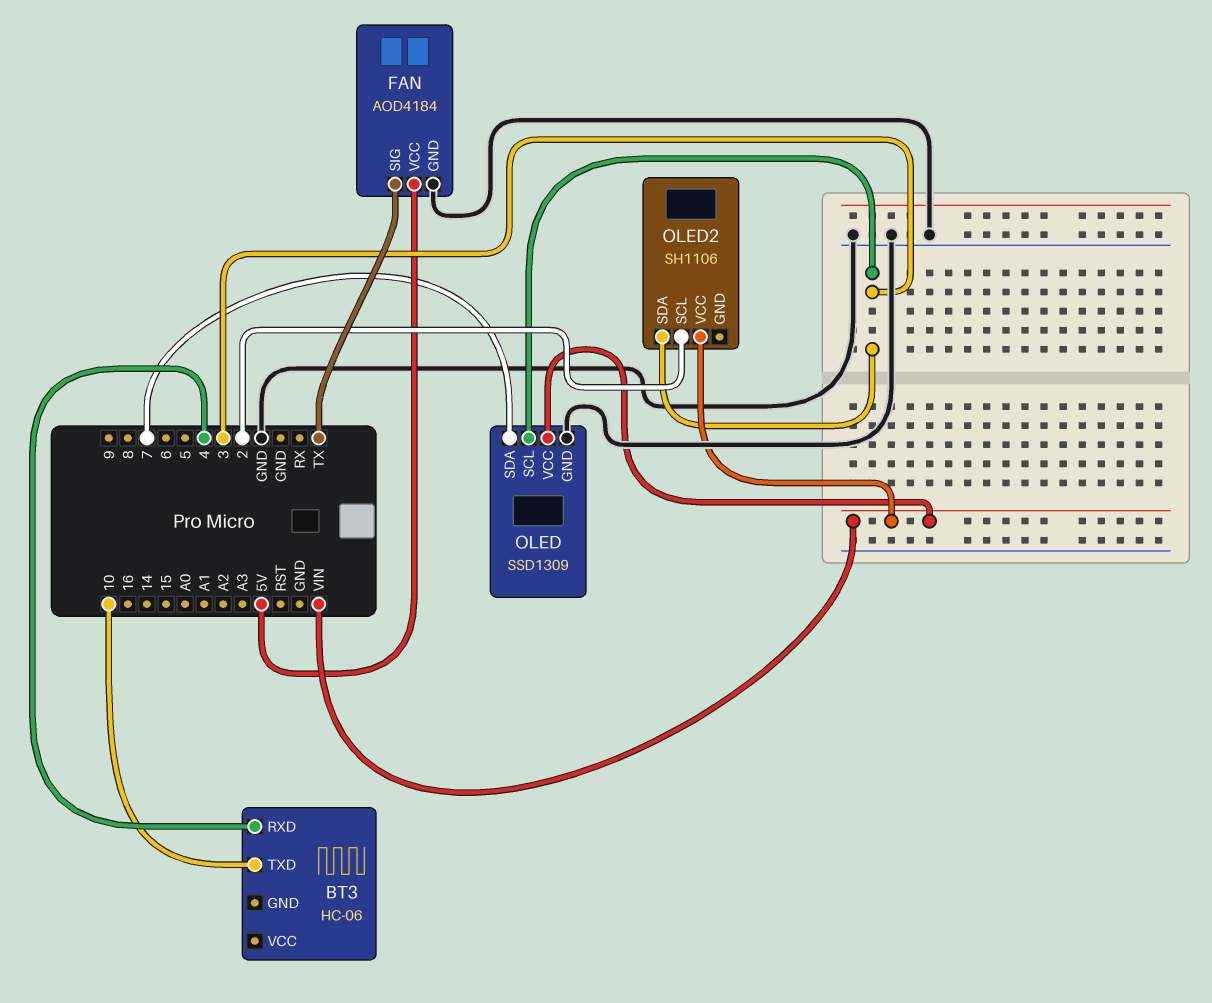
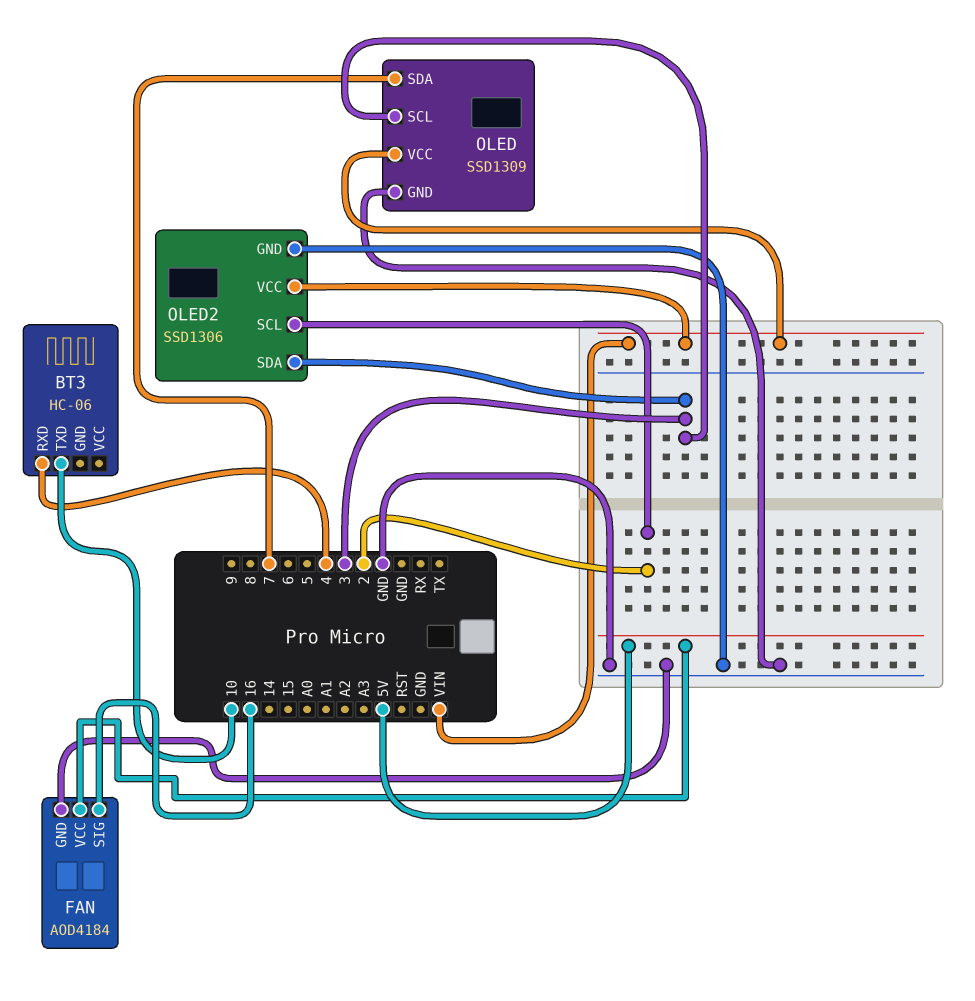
FAN pin SIG: TX -> 16
OLED2: SH1106 -> SSD1306
OLED2 pin GND: none -> GND

